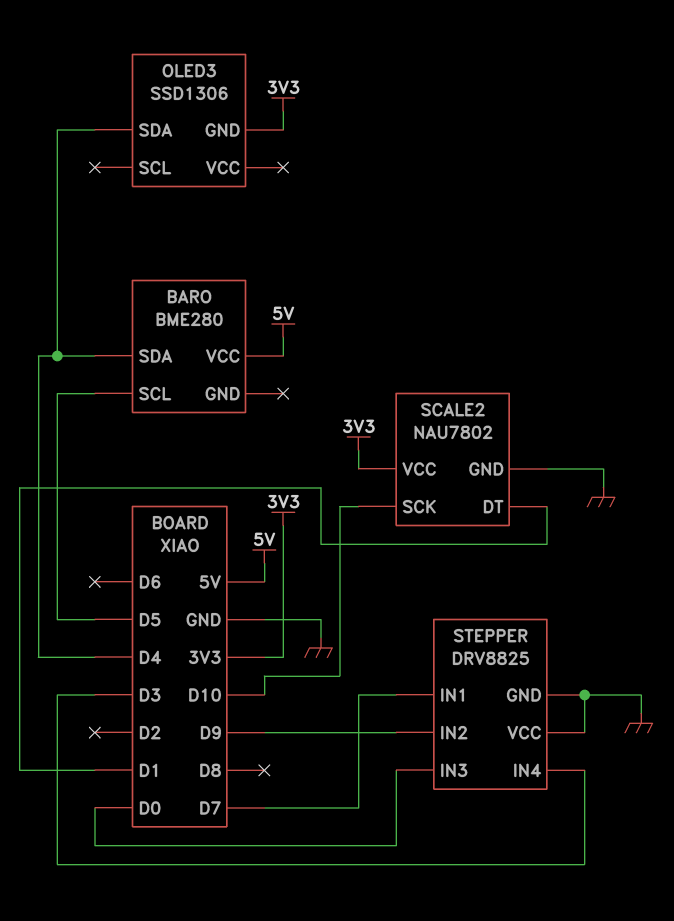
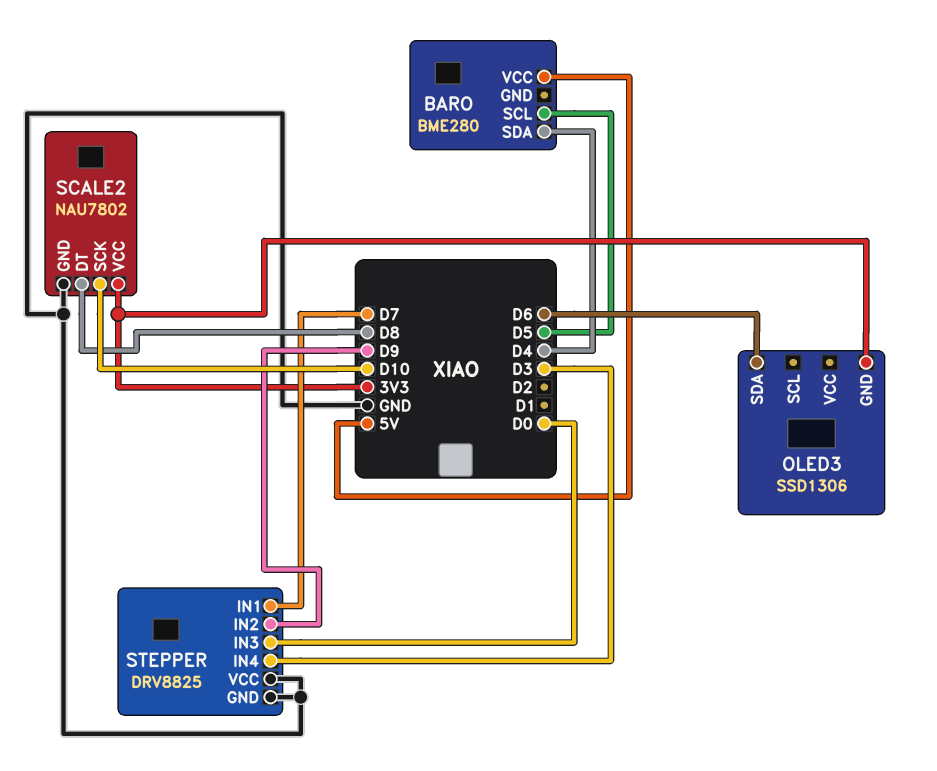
OLED3 pin SDA: D4 -> D6
SCALE2 pin DT: D1 -> D8

